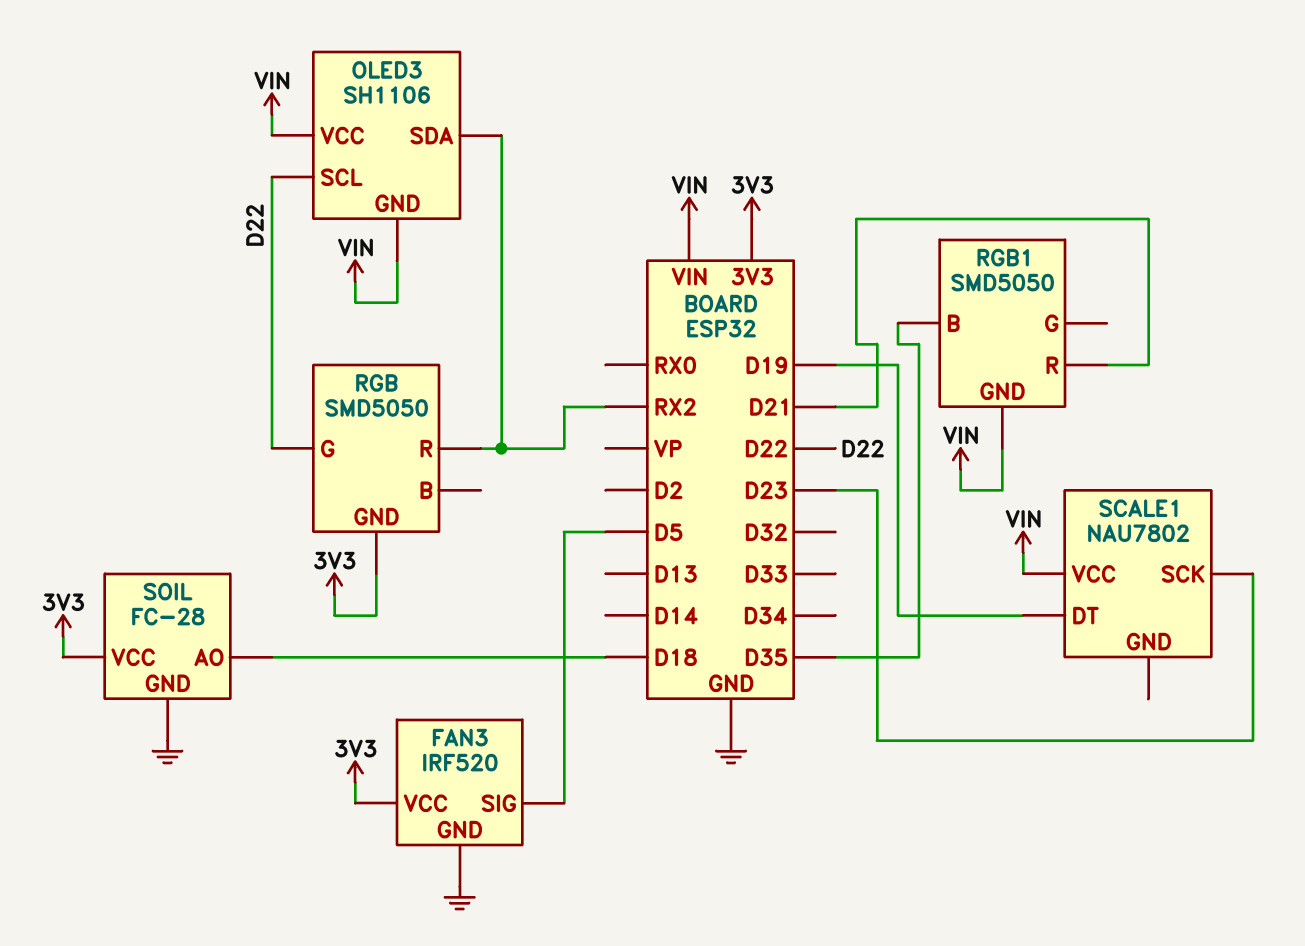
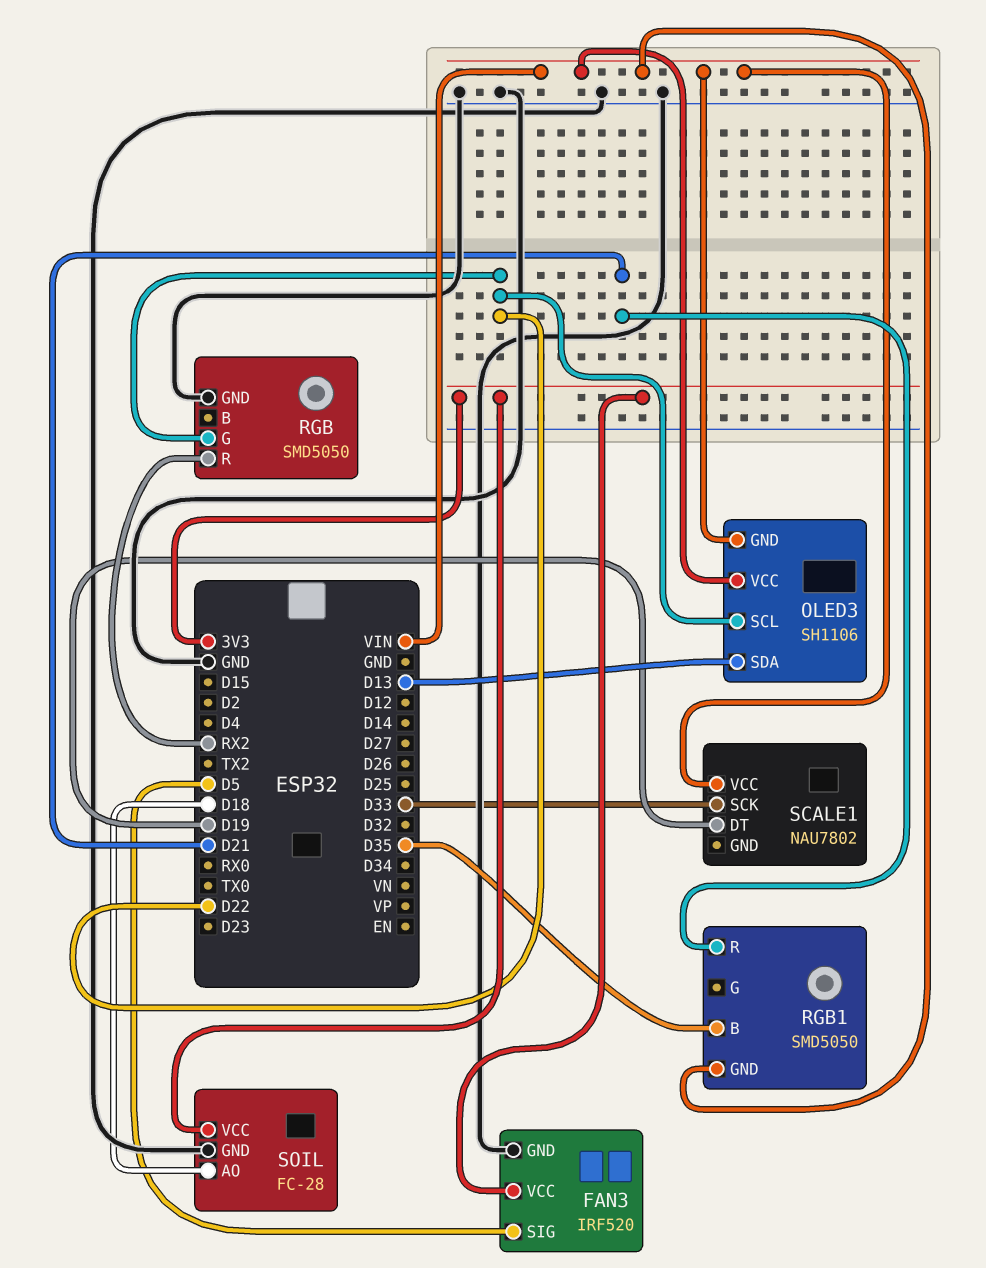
OLED3 pin SDA: RX2 -> D13
RGB pin GND: 3V3 -> GND
SCALE1 pin SCK: D23 -> D33

